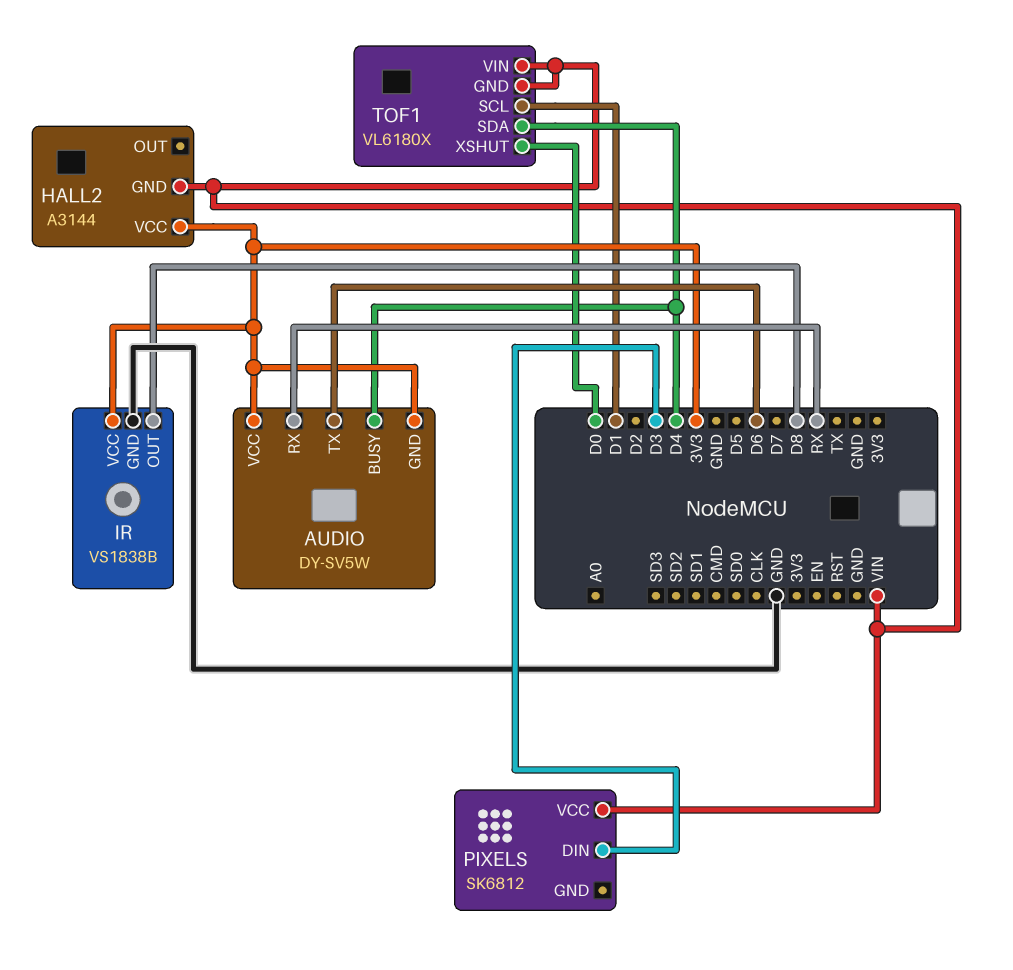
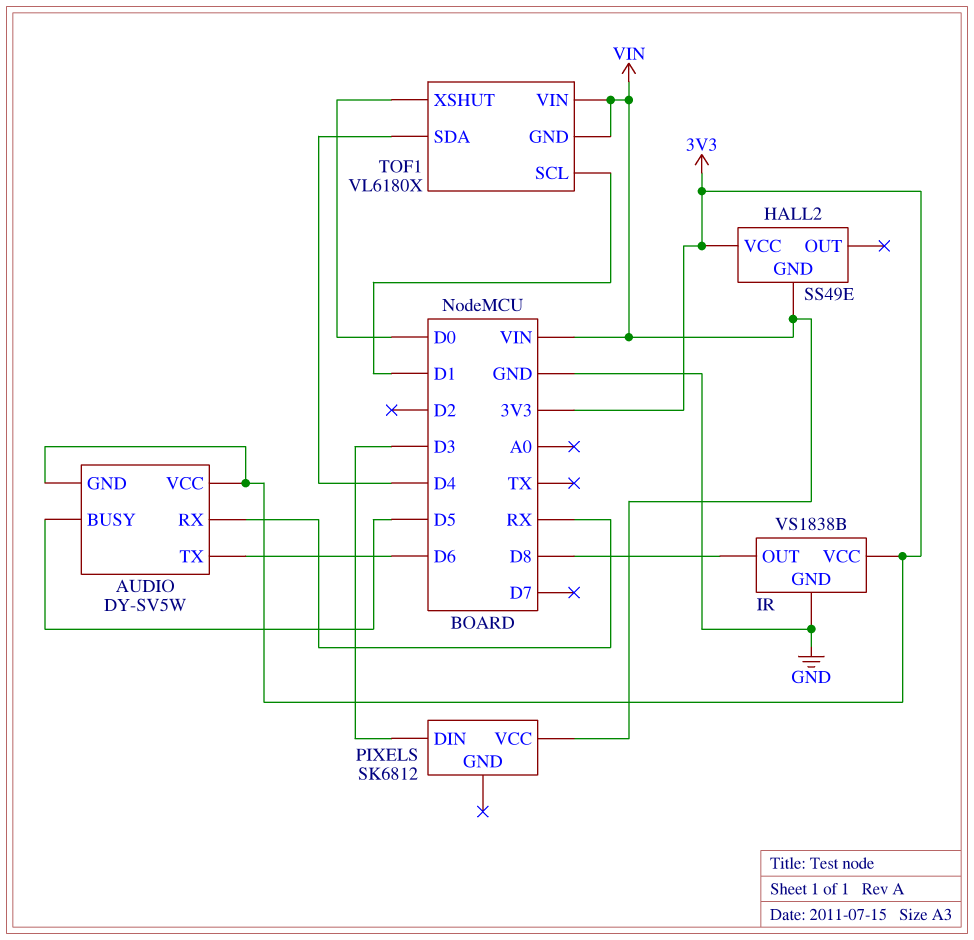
AUDIO pin BUSY: D4 -> D5
HALL2: A3144 -> SS49E

